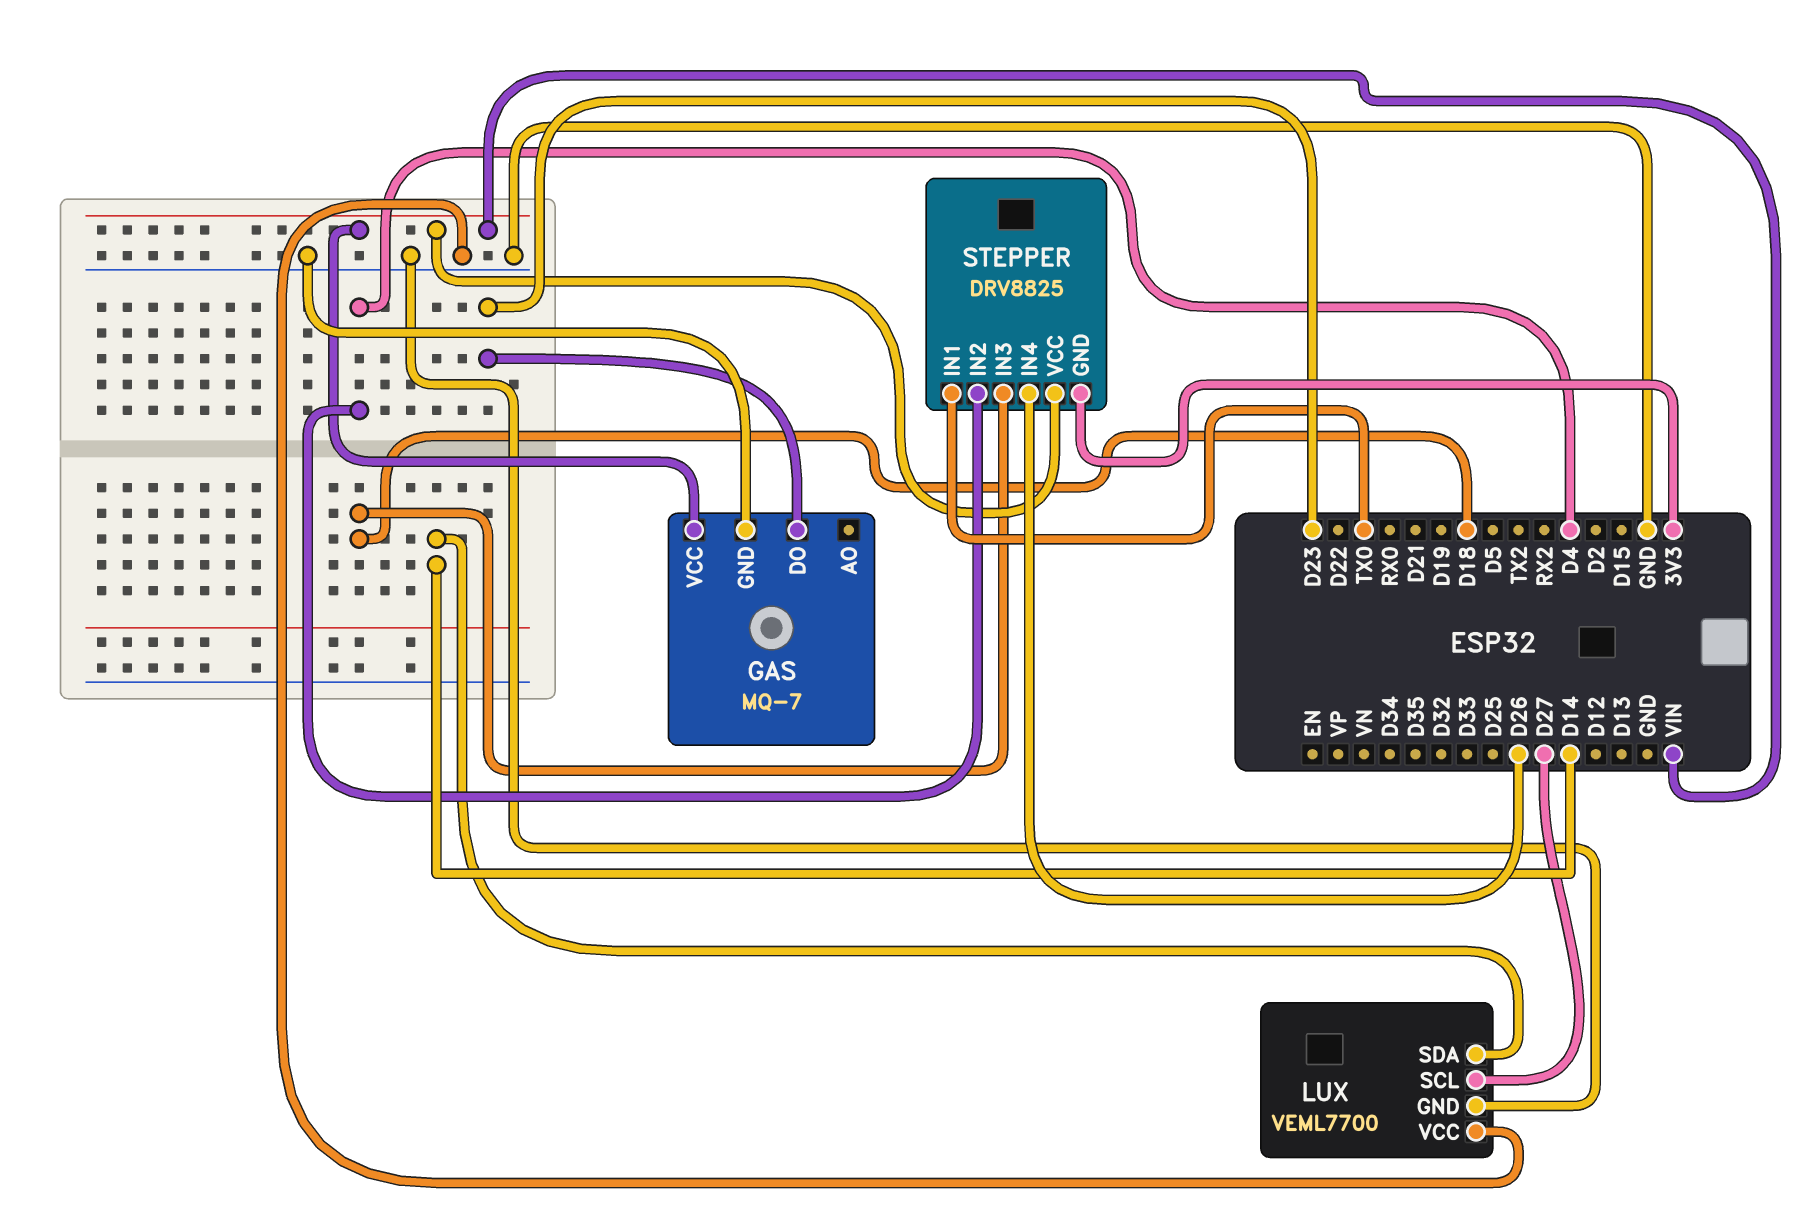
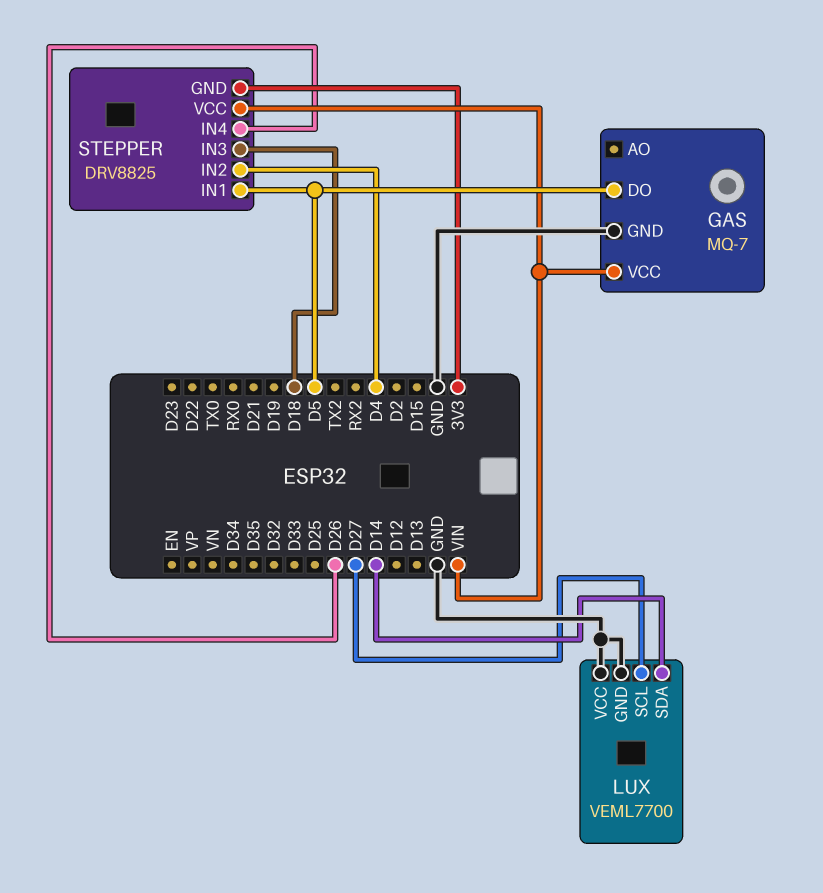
GAS pin DO: D23 -> D5
STEPPER pin IN1: TX0 -> D5

